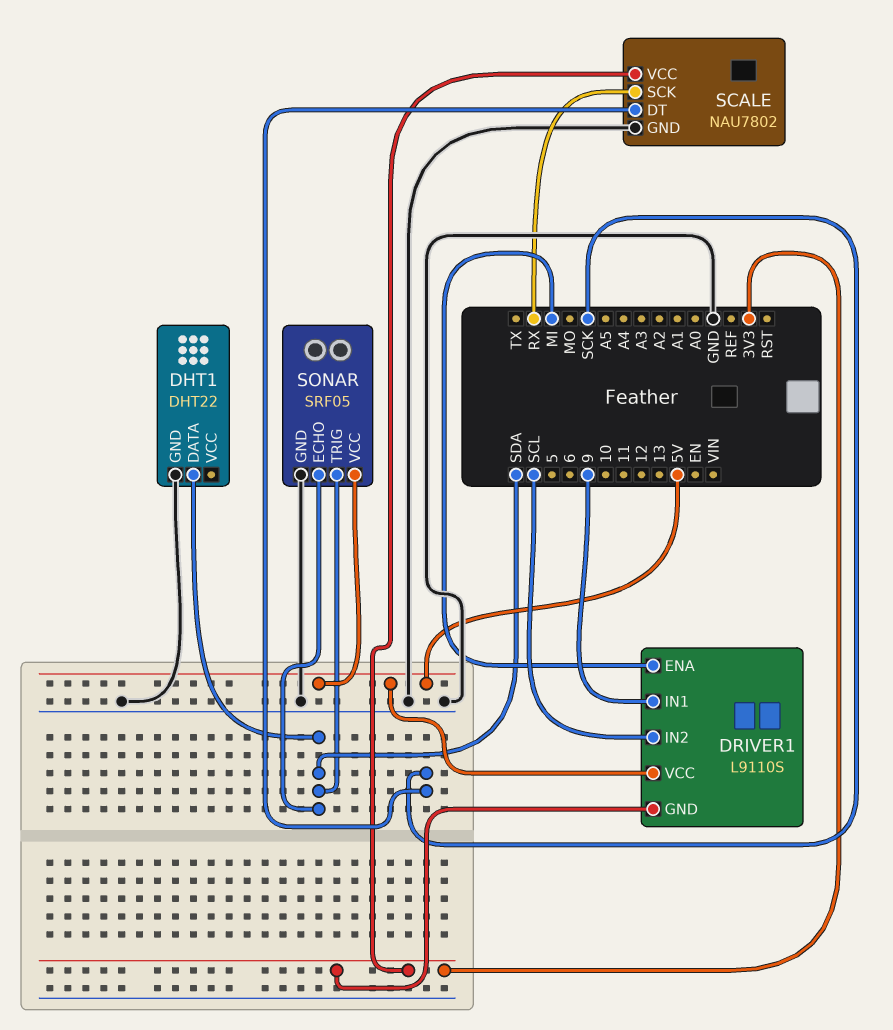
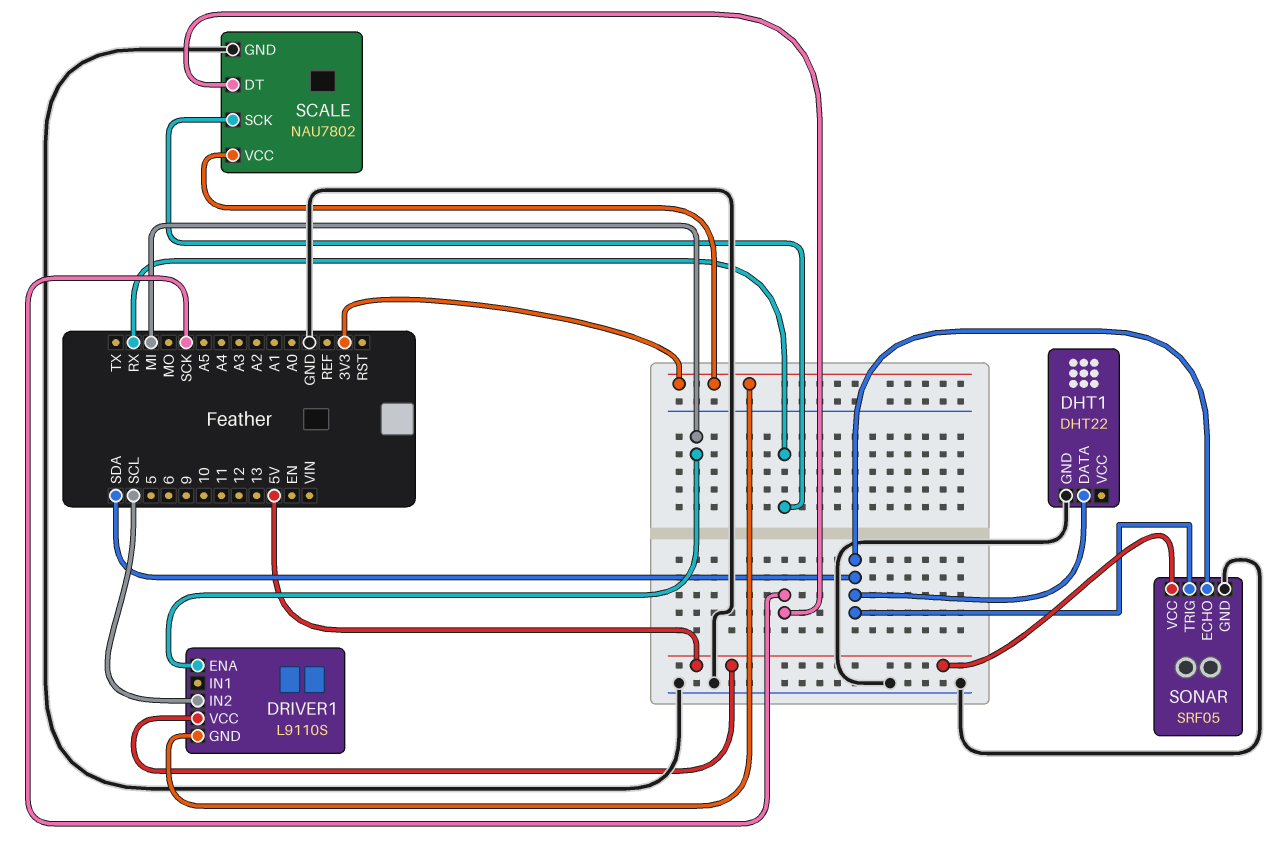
DRIVER1 pin IN1: 9 -> none

